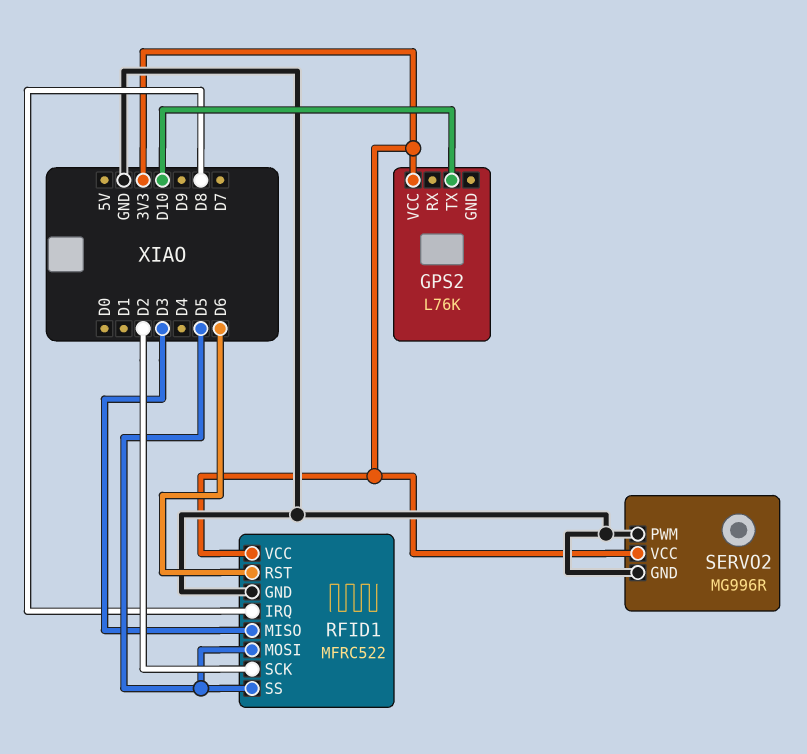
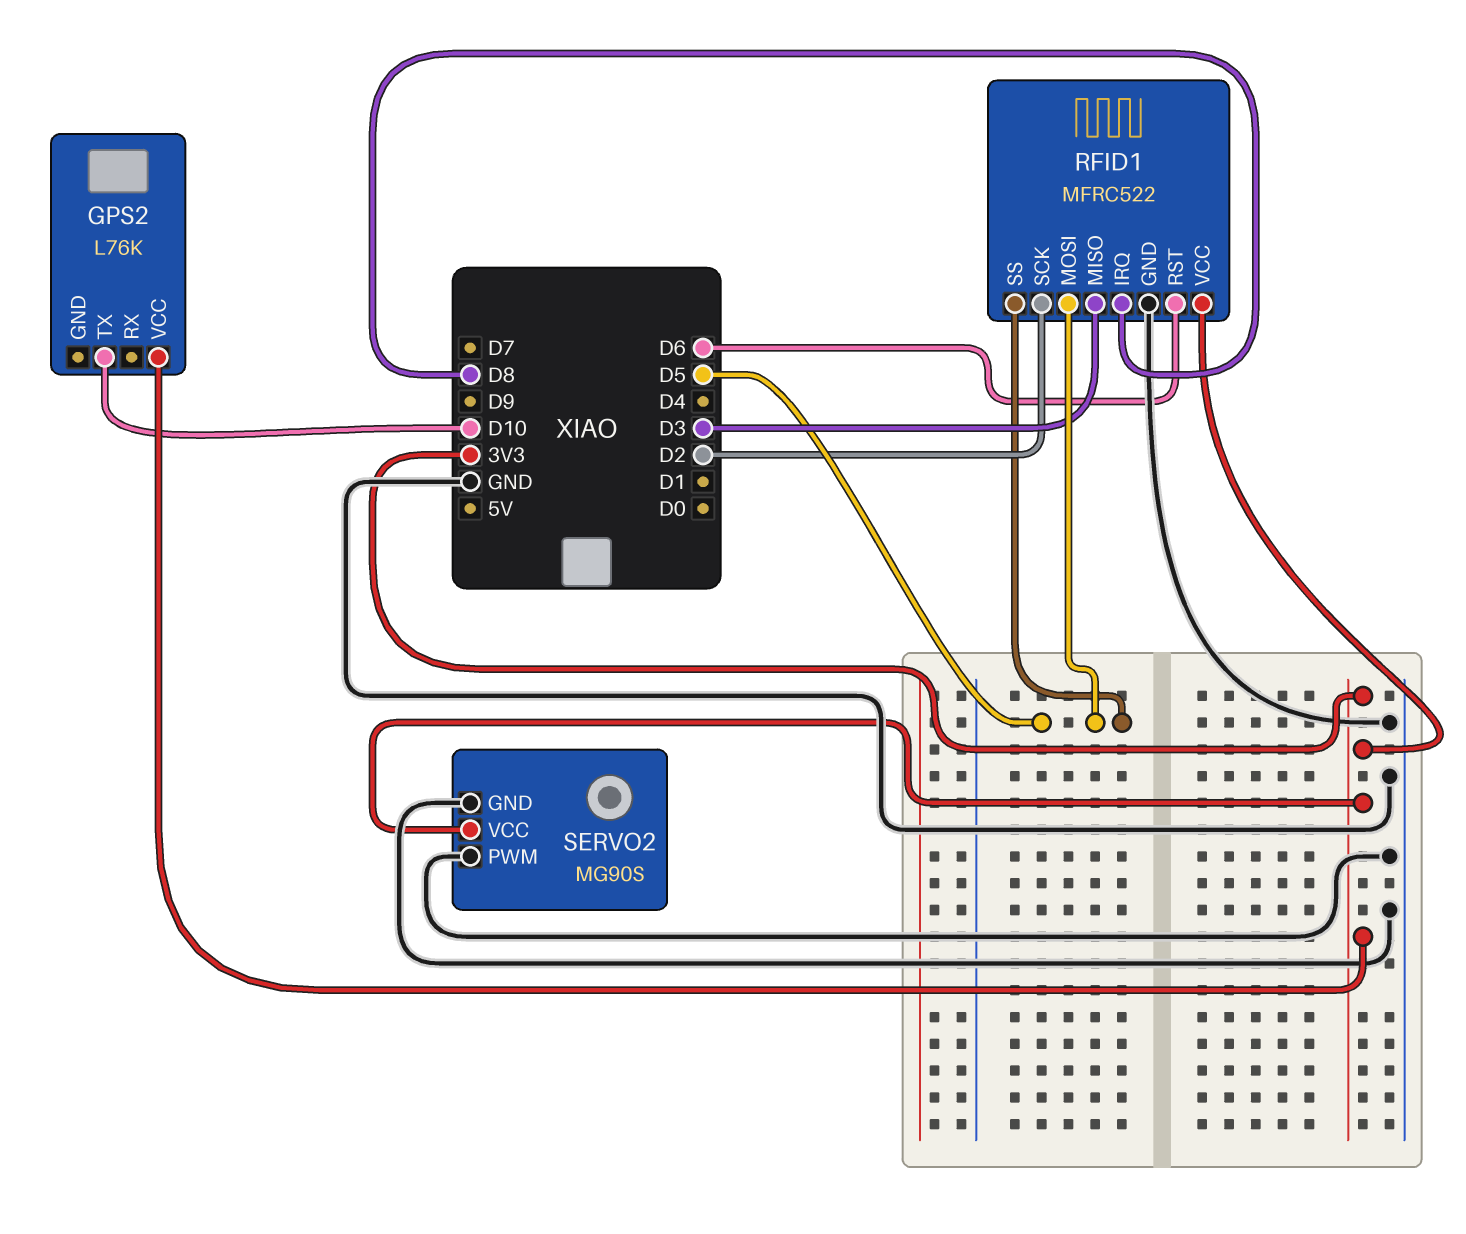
SERVO2: MG996R -> MG90S

